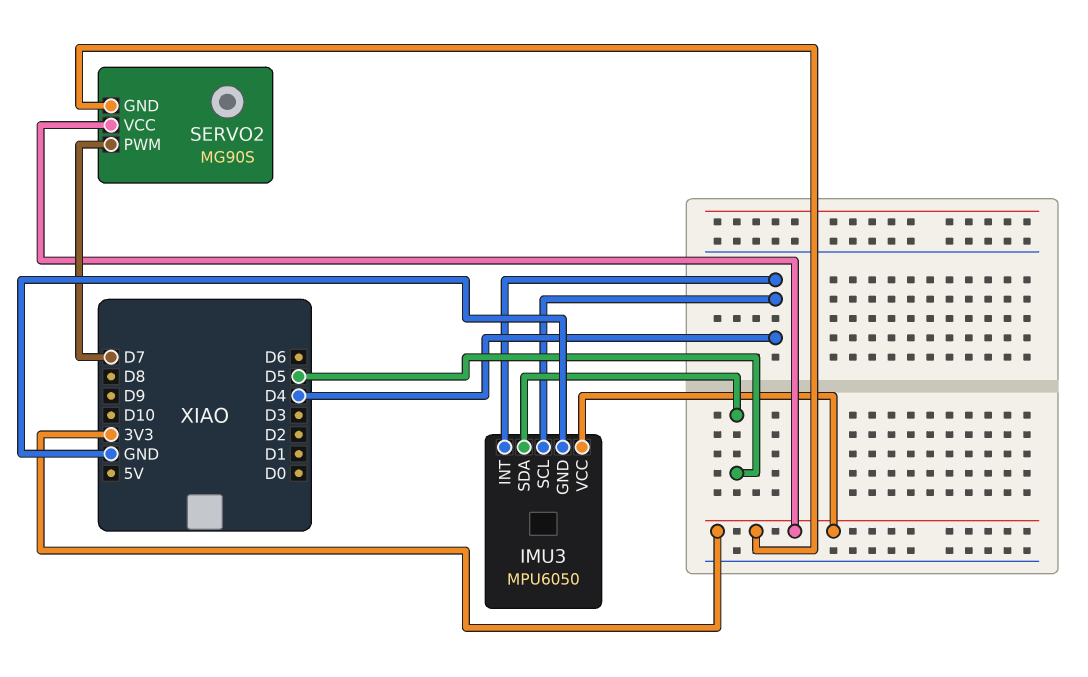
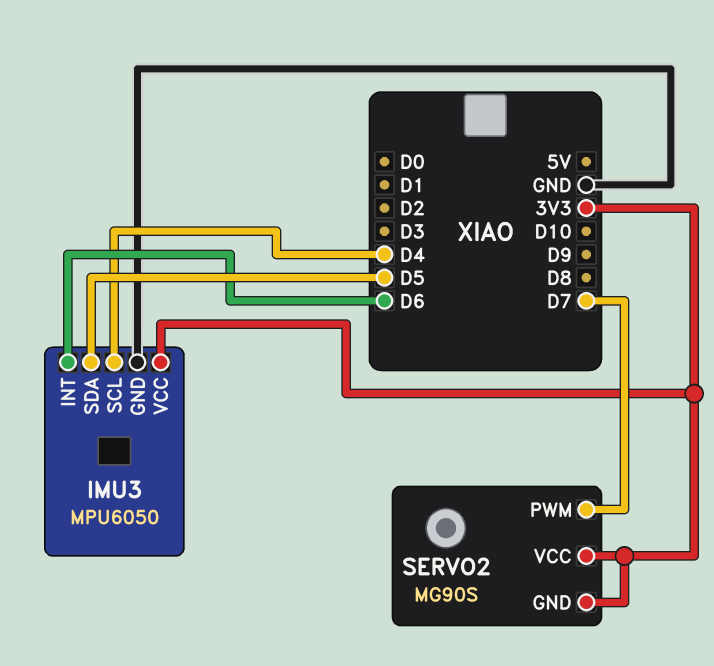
IMU3 pin INT: D4 -> D6

